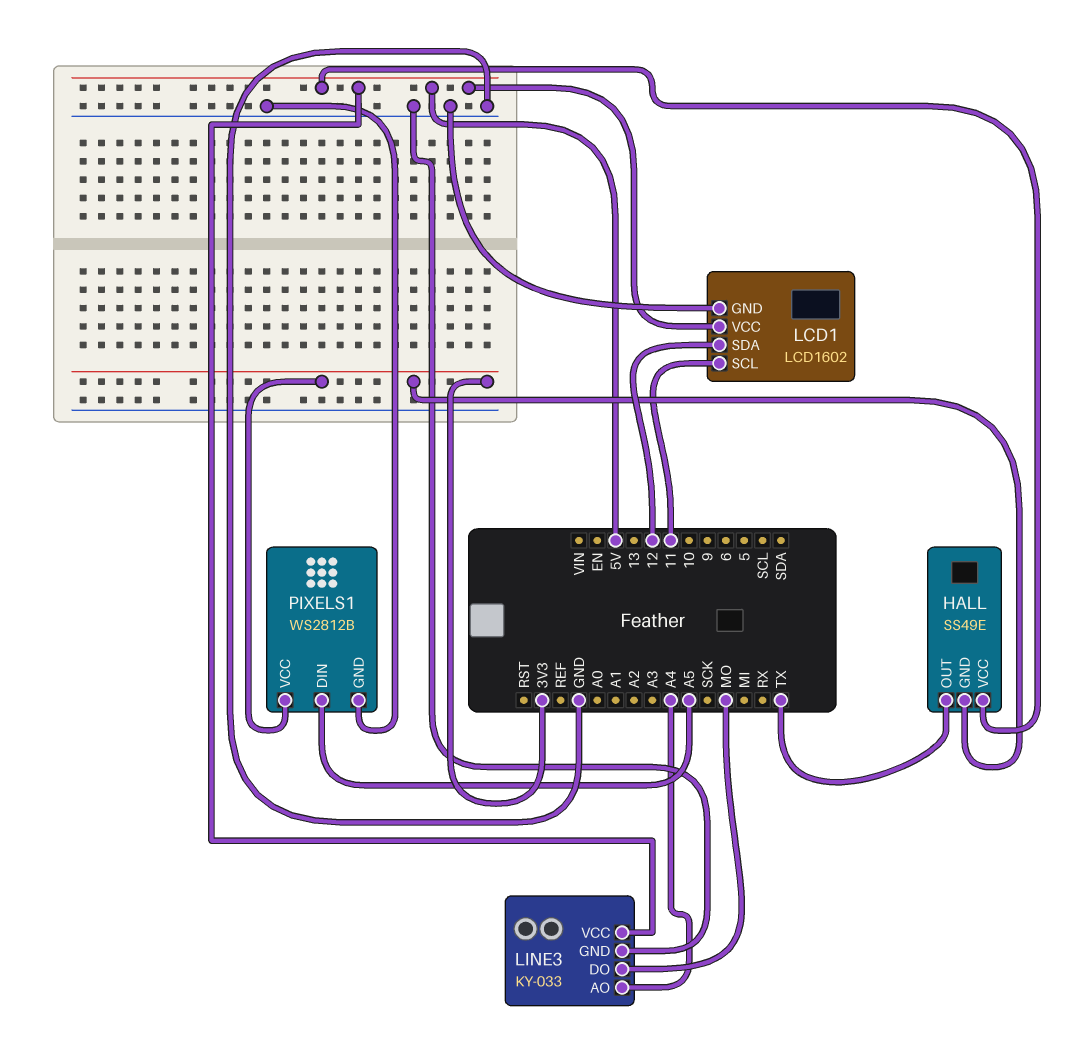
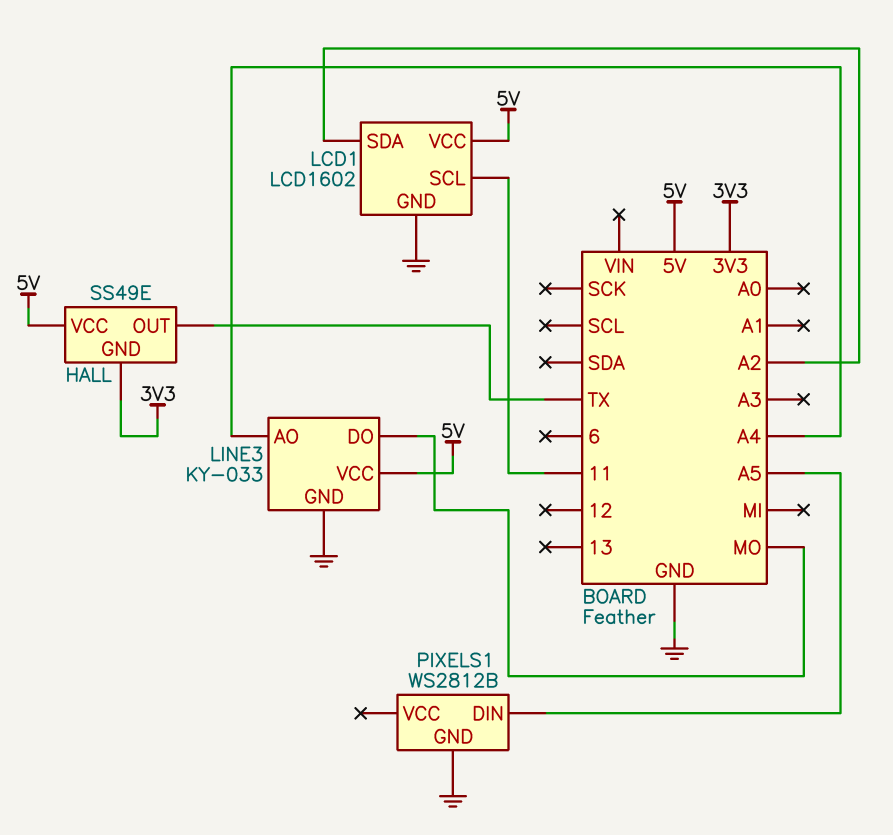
LCD1 pin SDA: 12 -> A2
PIXELS1 pin VCC: 3V3 -> none

